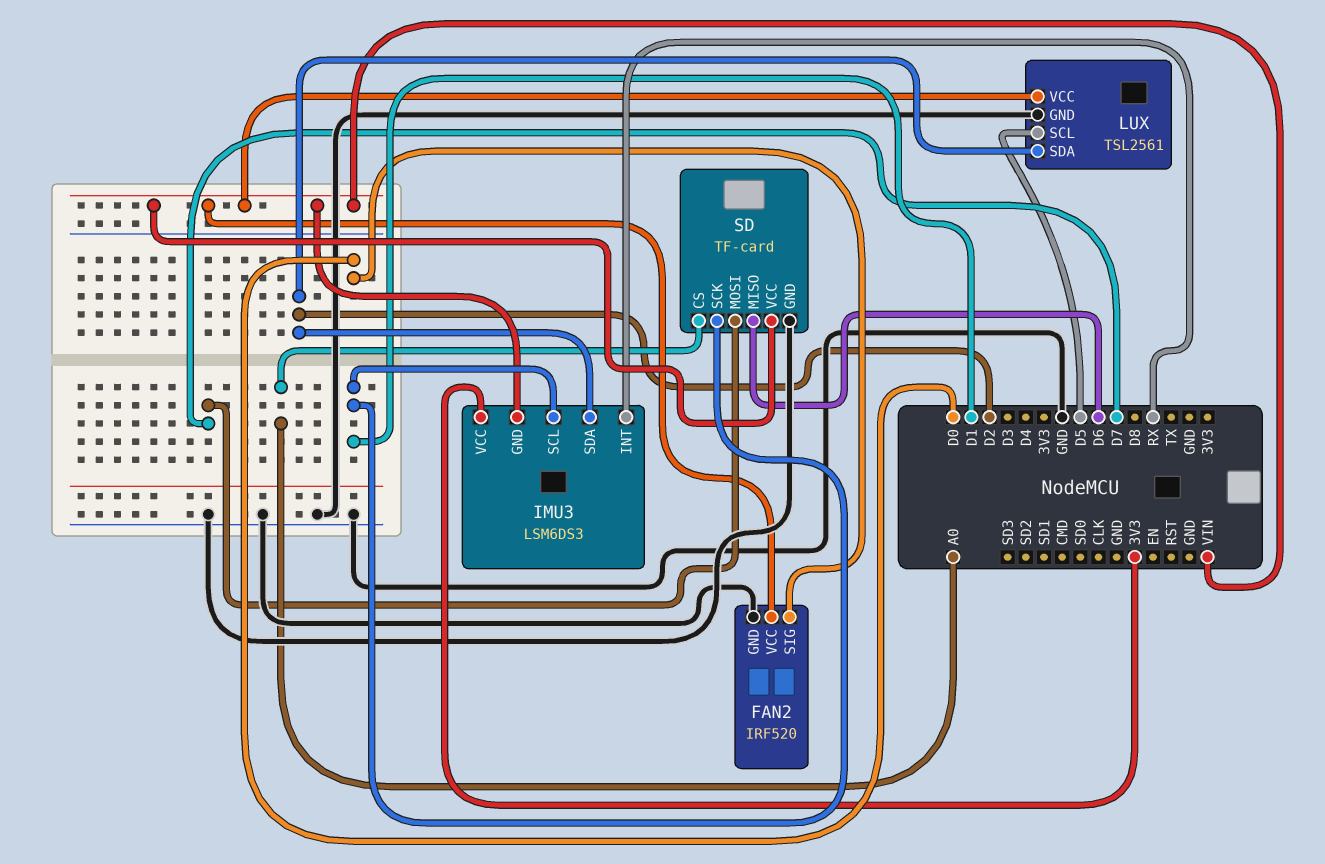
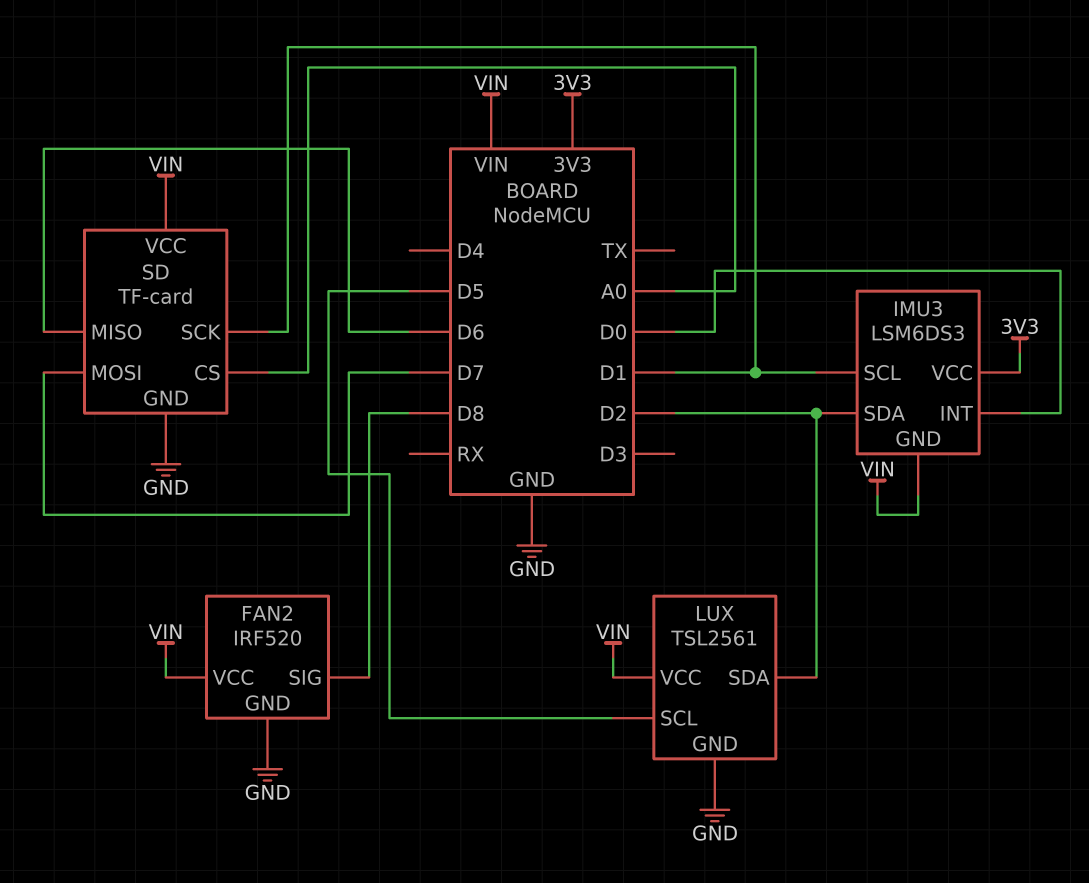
FAN2 pin SIG: D0 -> D8
IMU3 pin INT: RX -> D0

